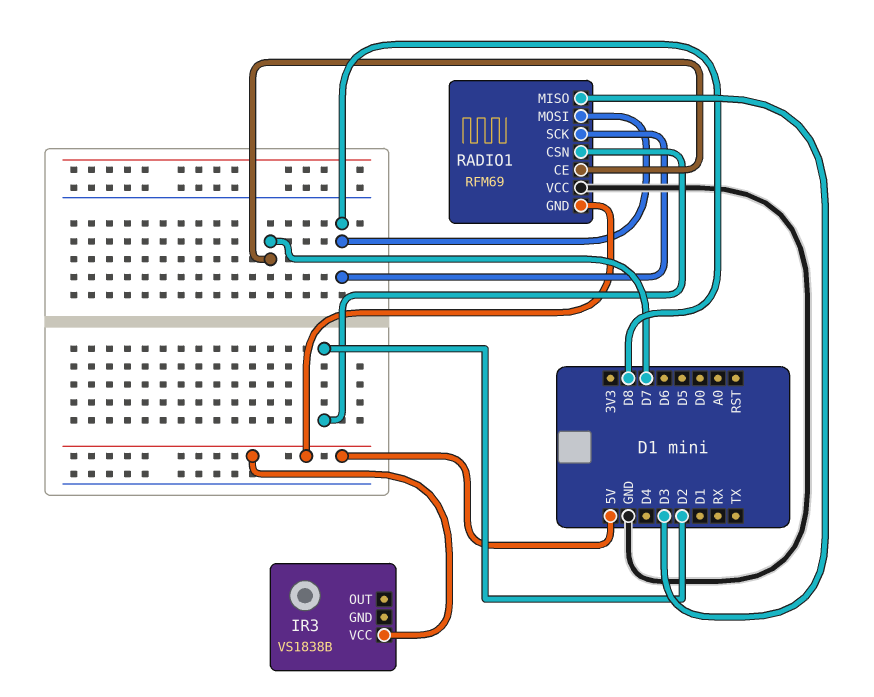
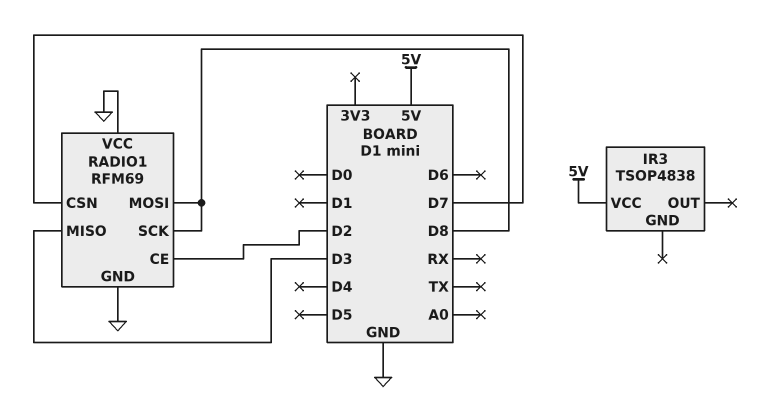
IR3: VS1838B -> TSOP4838
RADIO1 pin CE: D7 -> D2
RADIO1 pin CSN: D2 -> D7
RADIO1 pin GND: 5V -> GND

